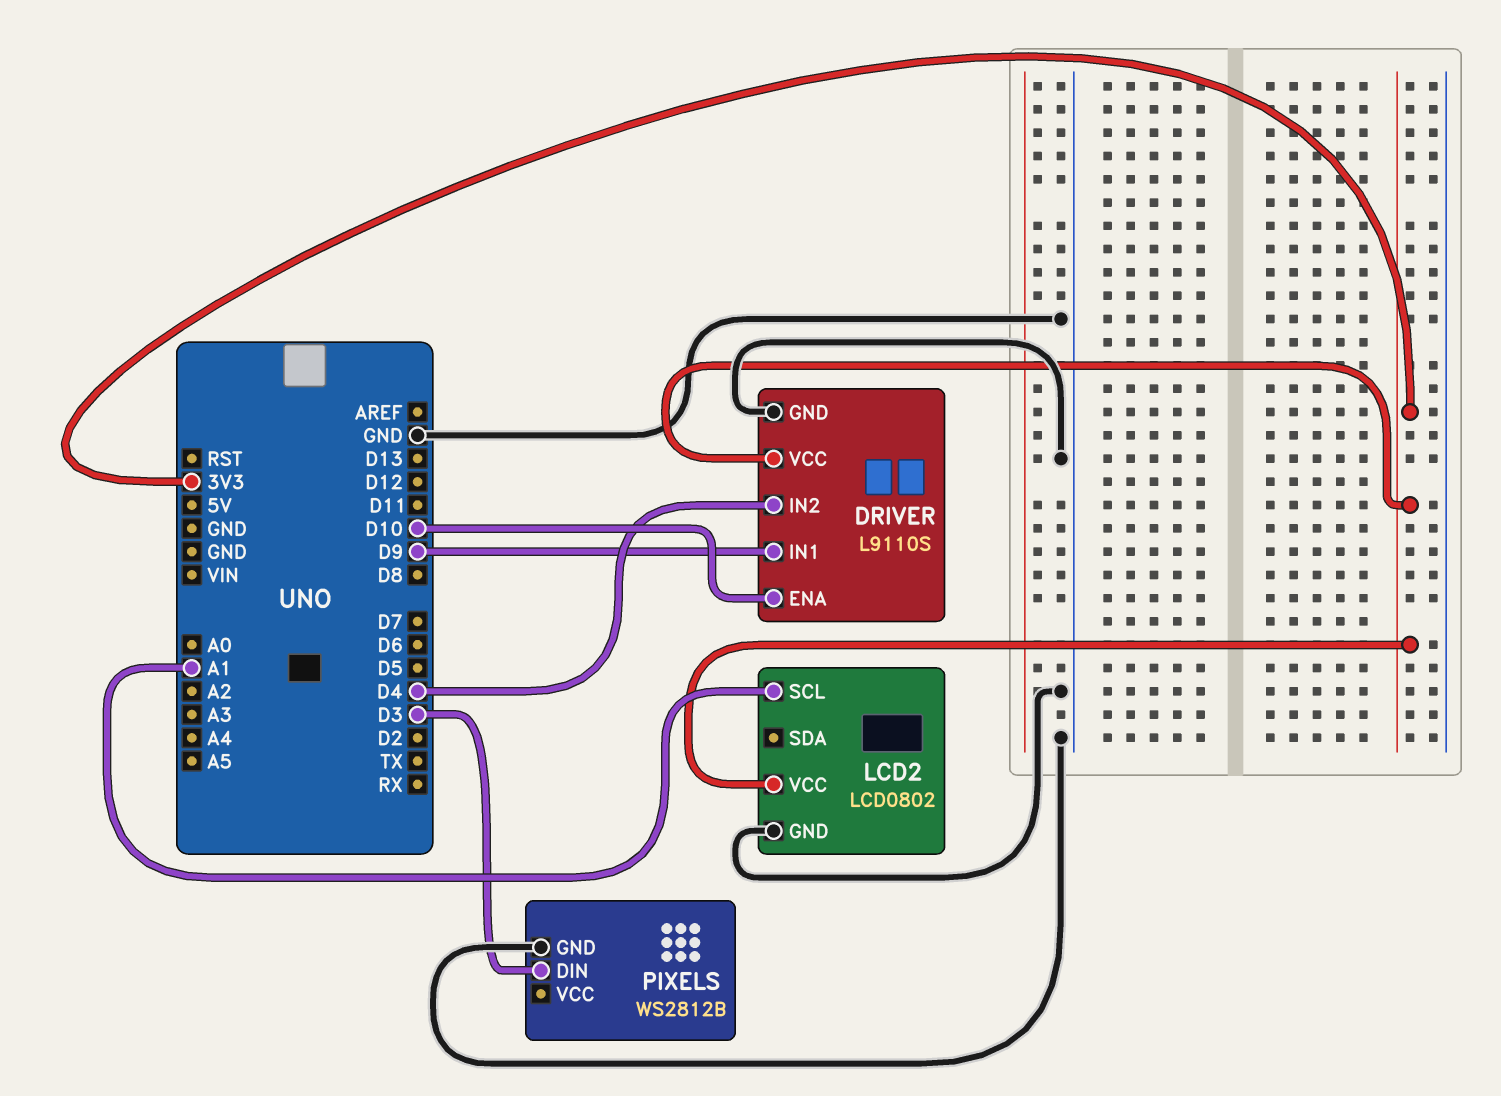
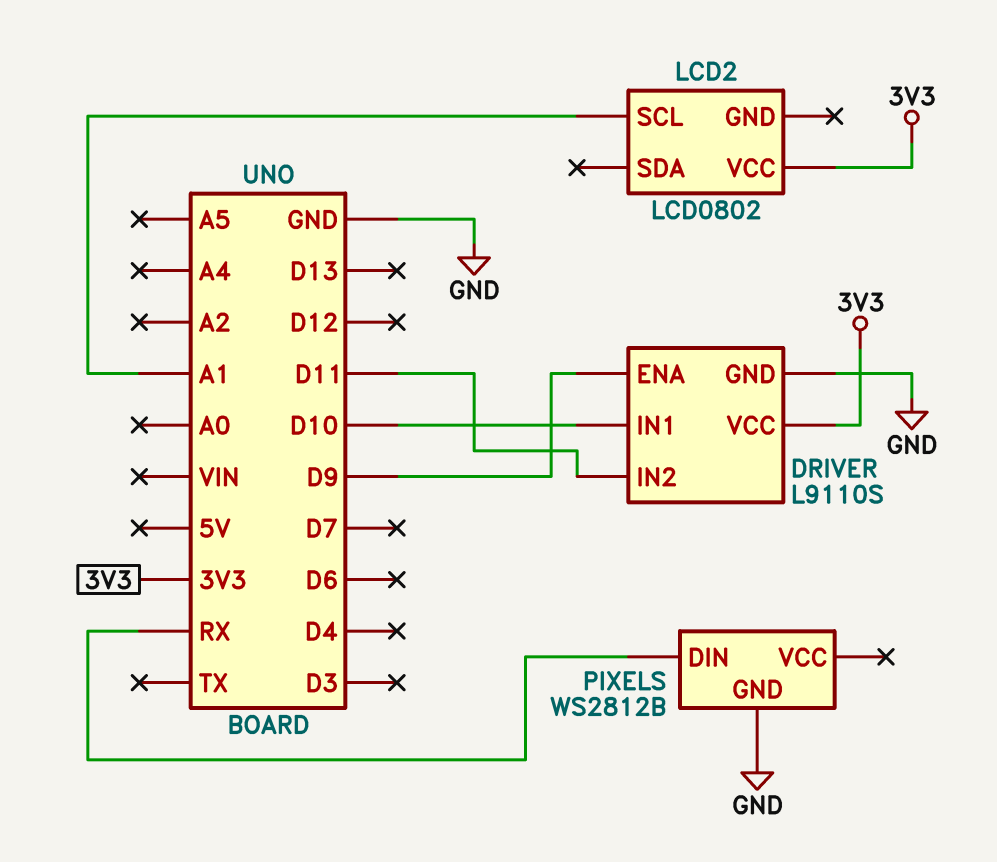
DRIVER pin ENA: D10 -> D9
DRIVER pin IN1: D9 -> D10
DRIVER pin IN2: D4 -> D11
LCD2 pin GND: GND -> none
PIXELS pin DIN: D3 -> RX

